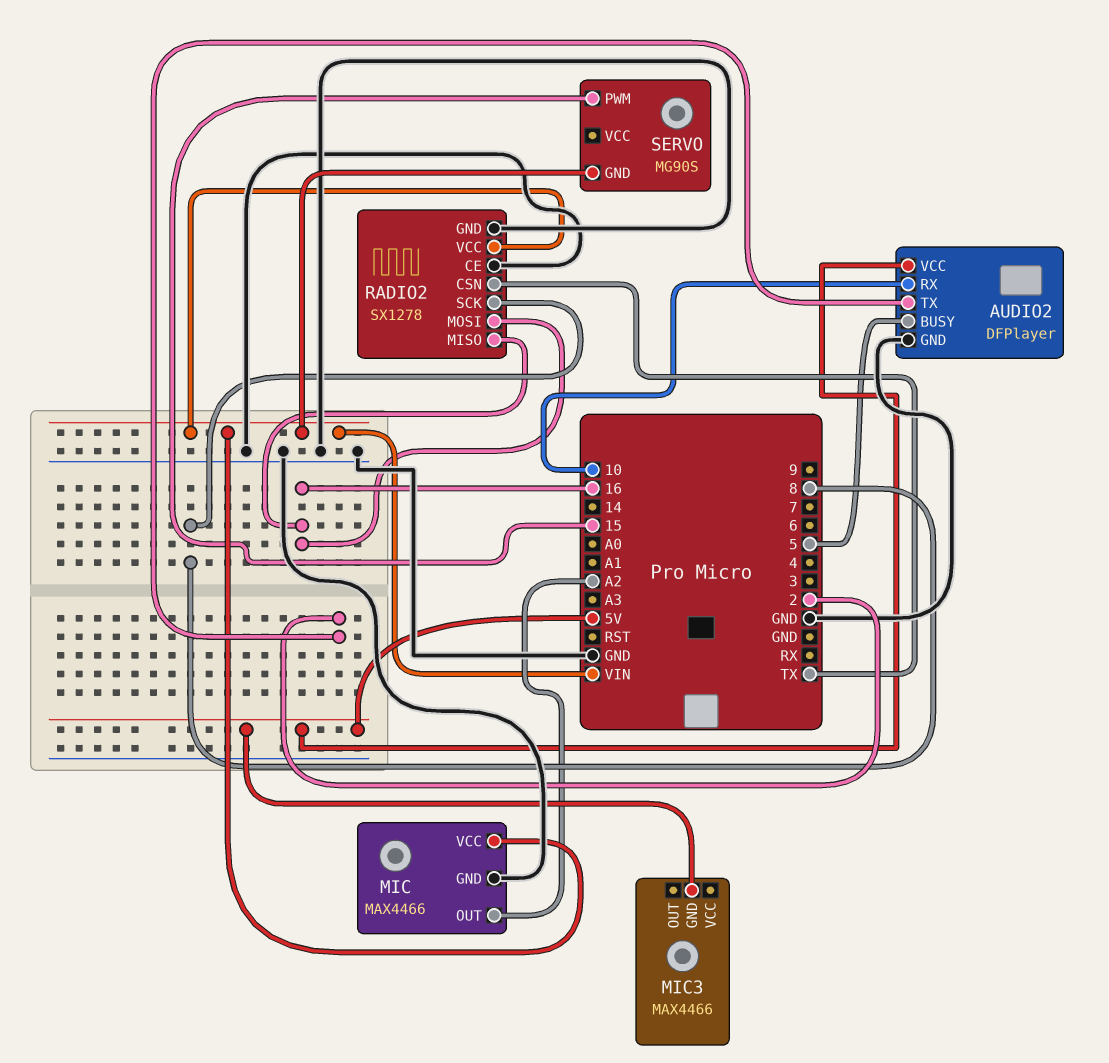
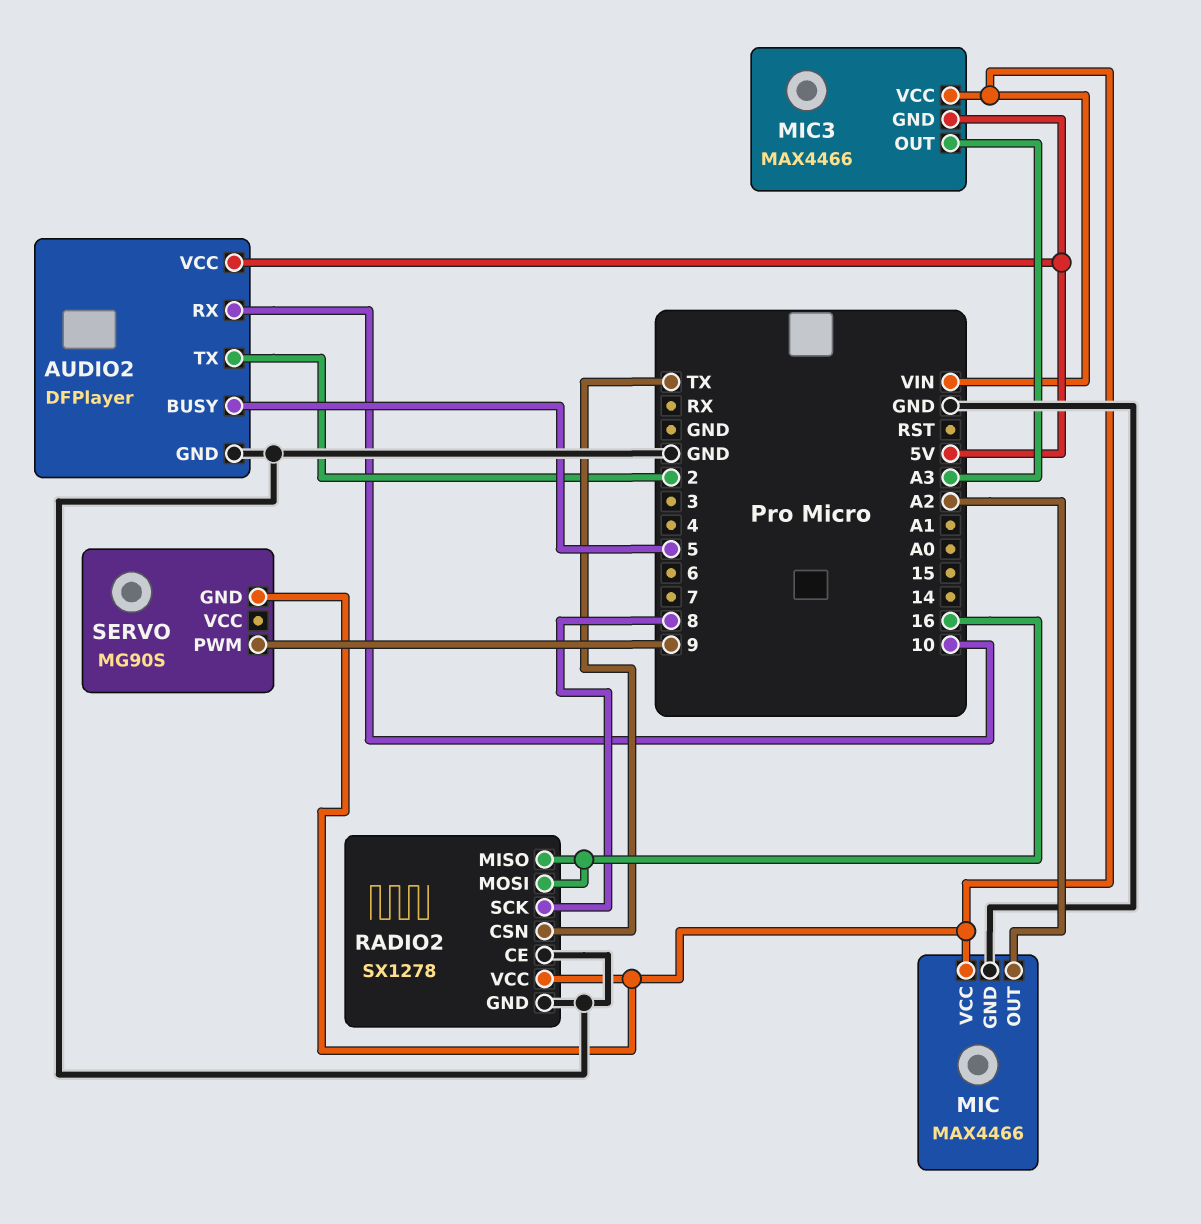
MIC3 pin OUT: none -> A3
MIC3 pin VCC: none -> VIN
SERVO pin PWM: 15 -> 9

